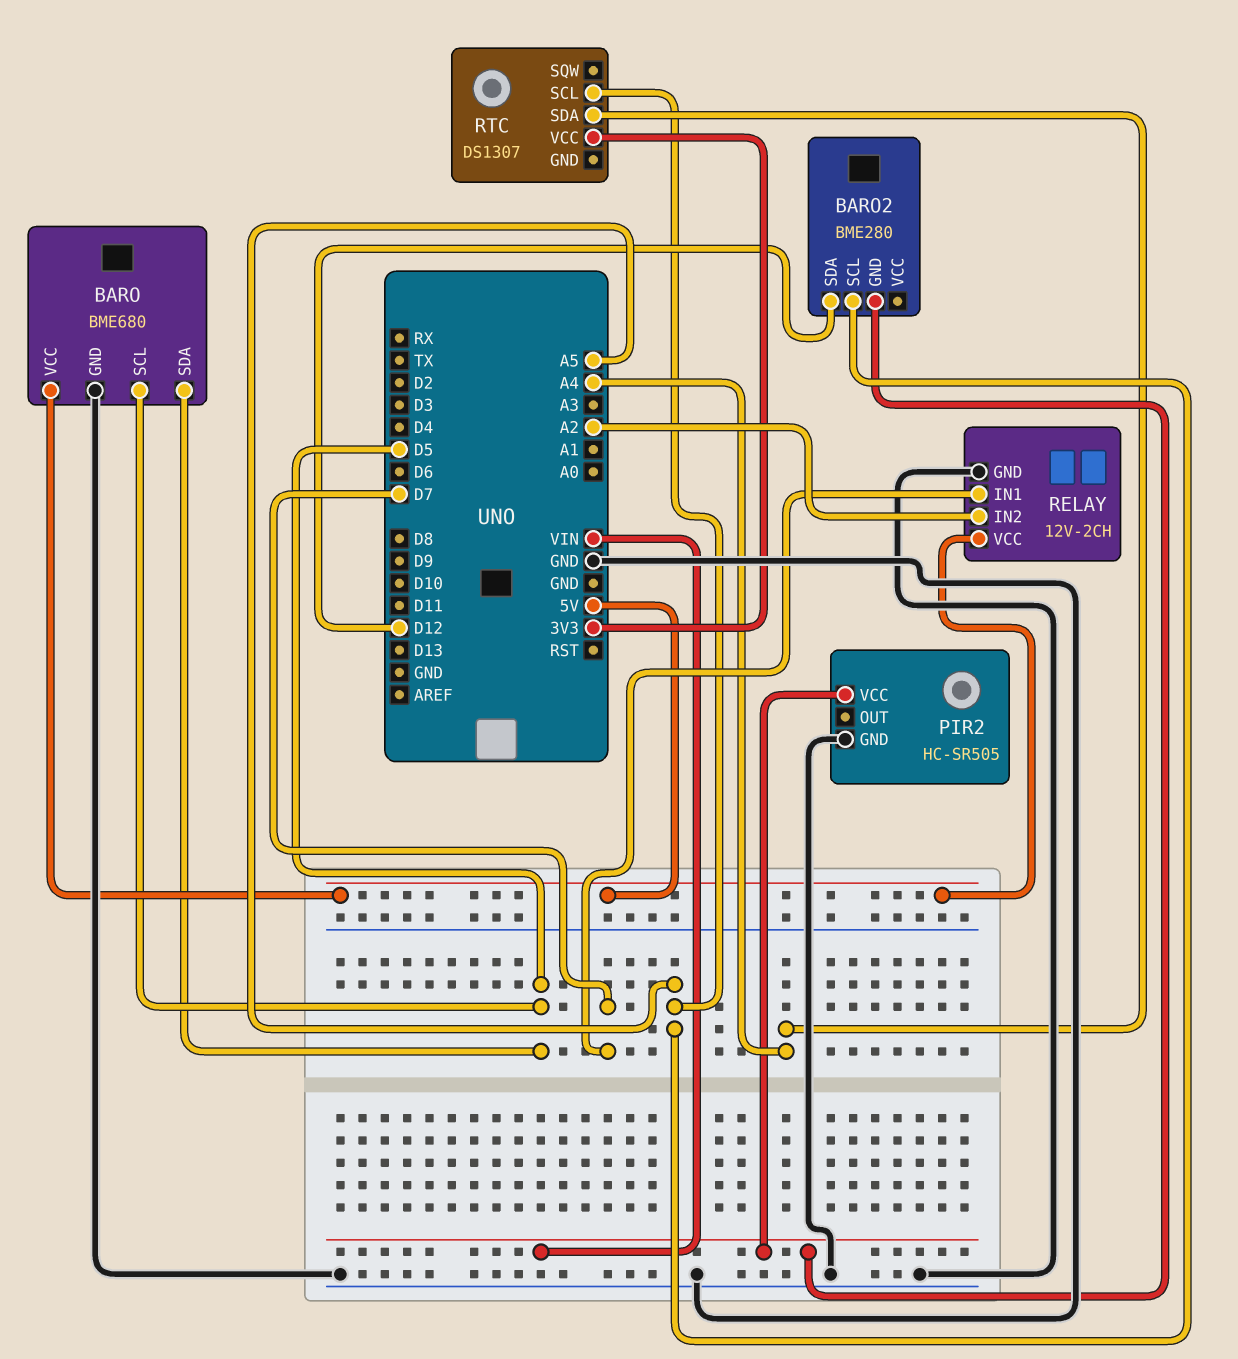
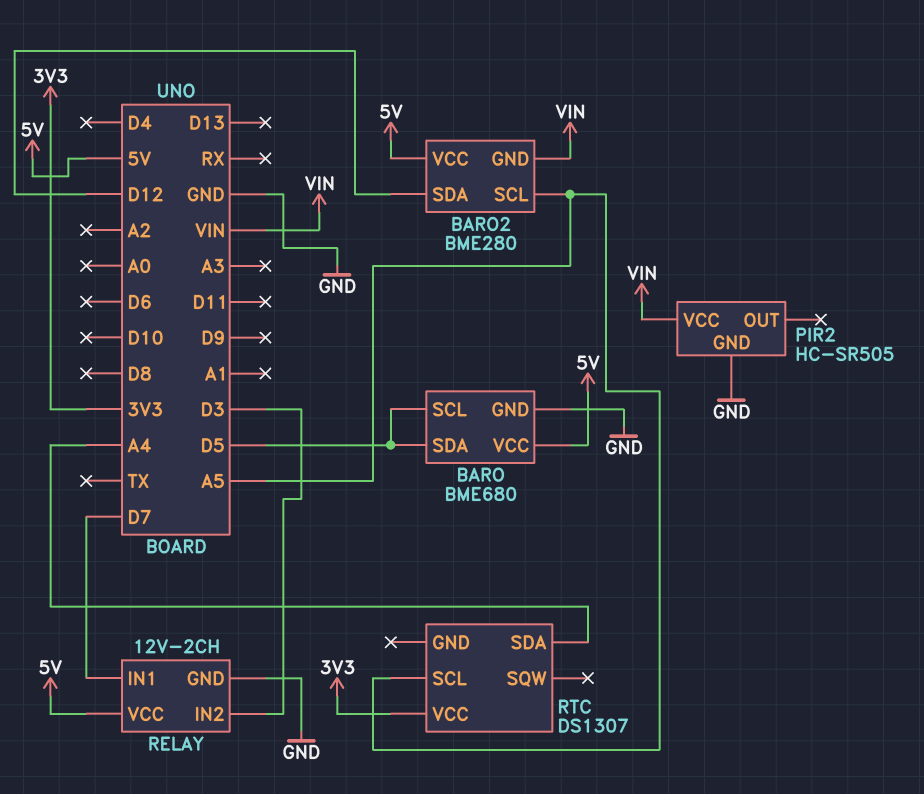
BARO2 pin VCC: none -> 5V
RELAY pin IN2: A2 -> D3

